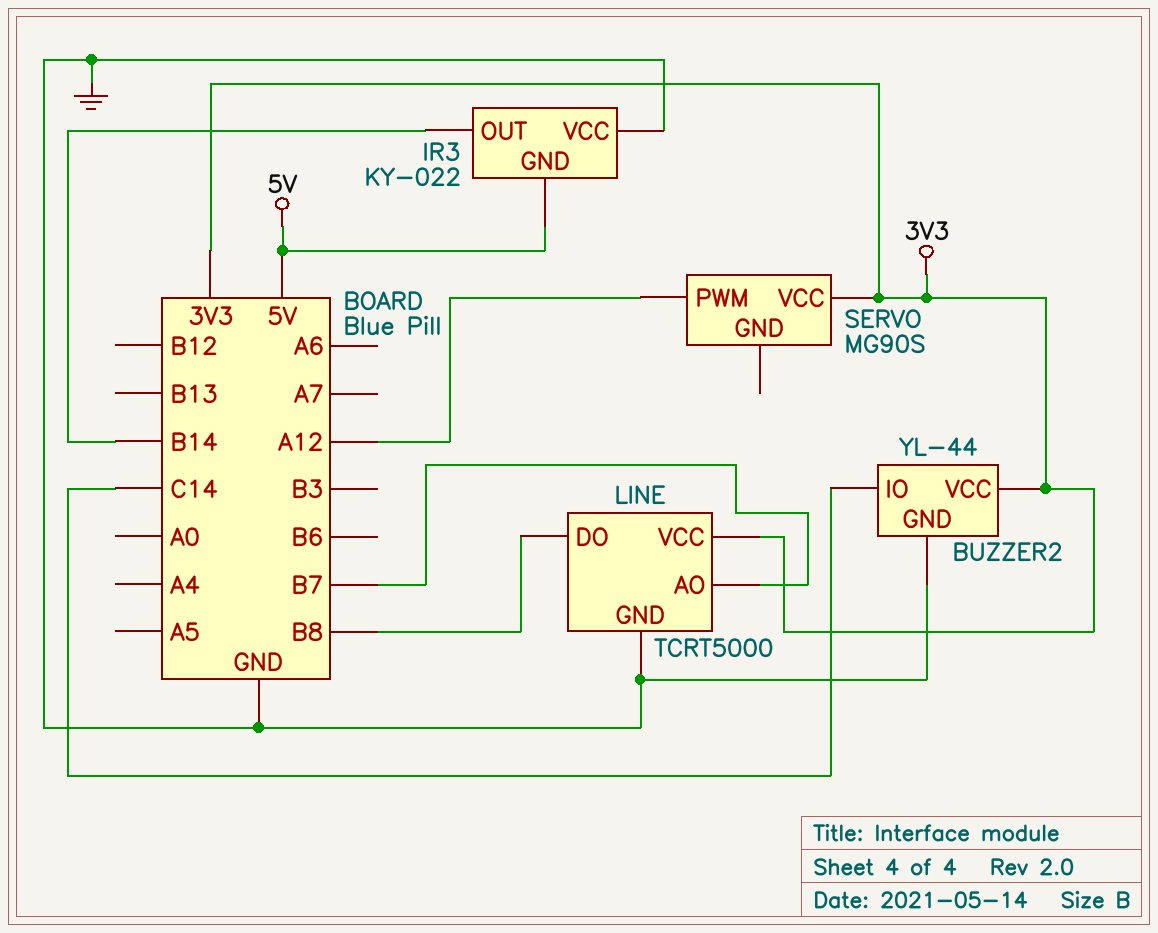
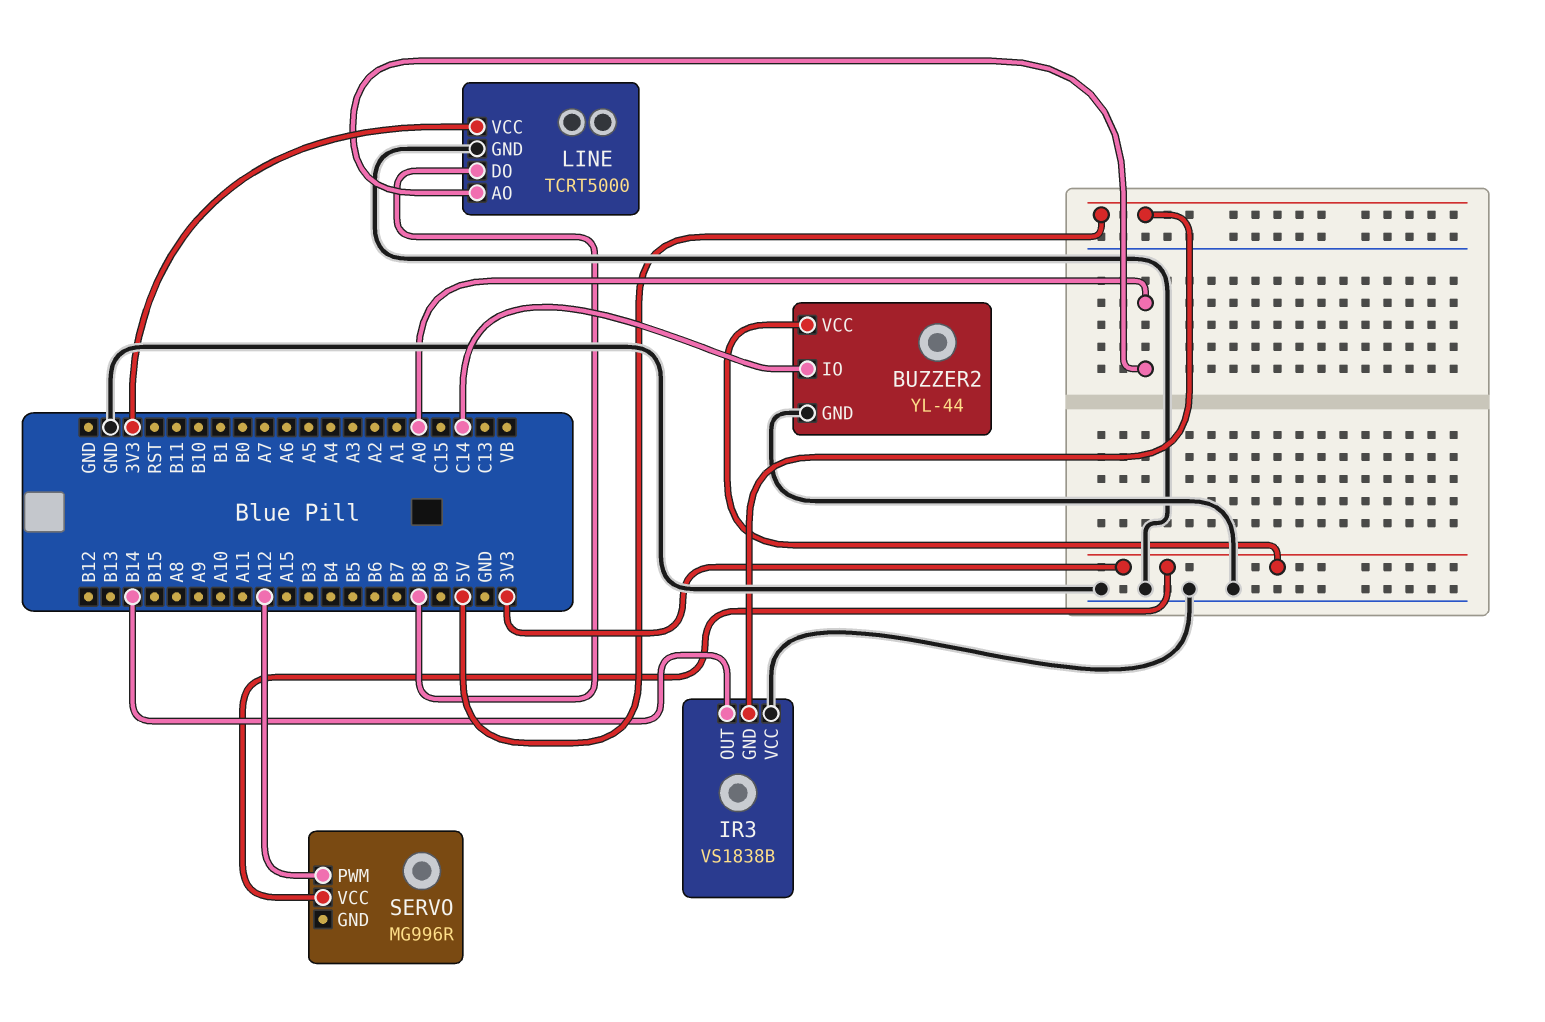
IR3: KY-022 -> VS1838B
LINE pin AO: B7 -> A0
SERVO: MG90S -> MG996R

